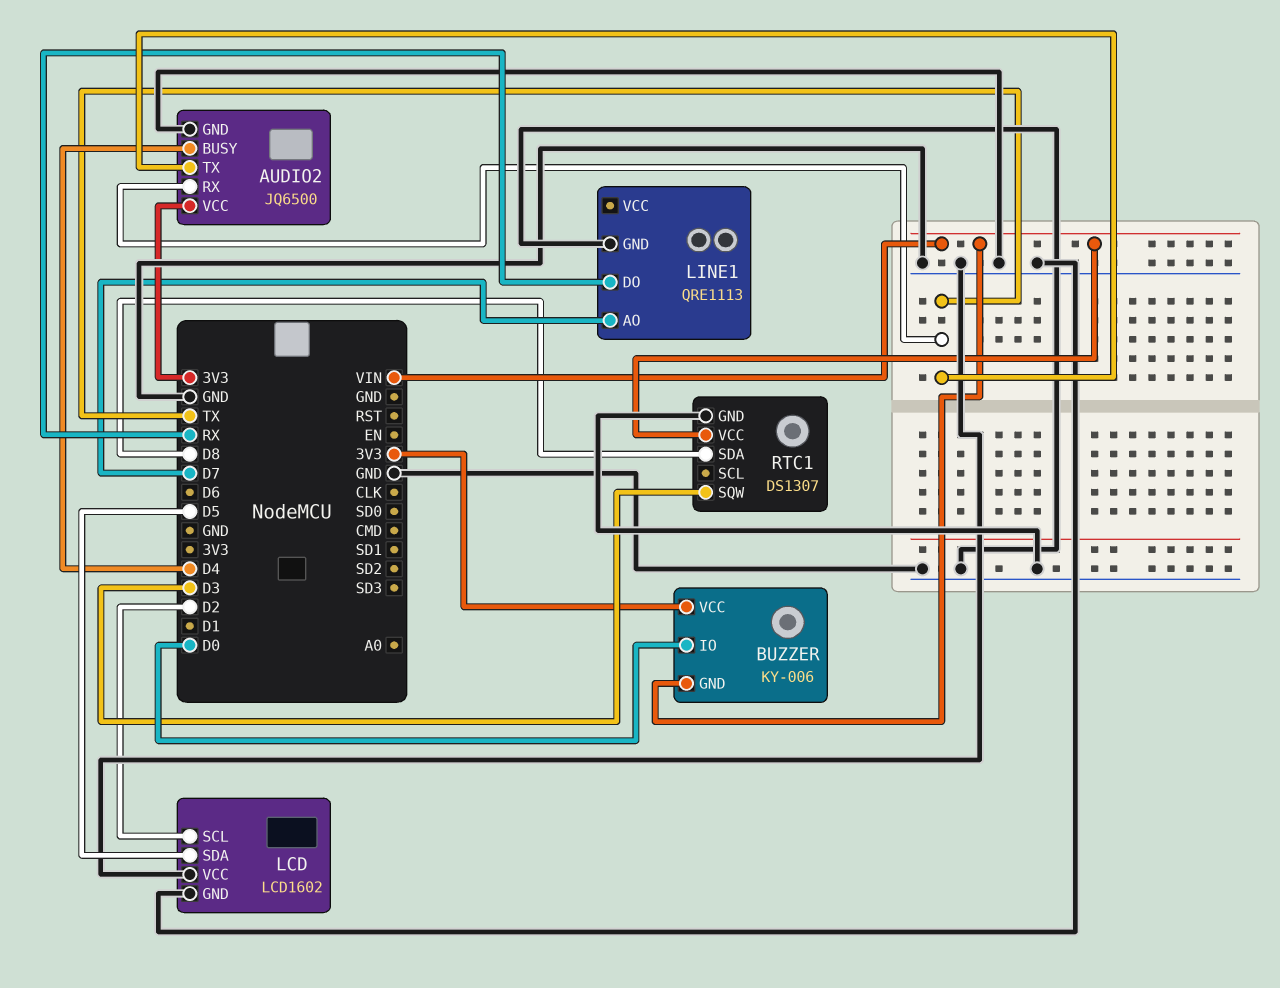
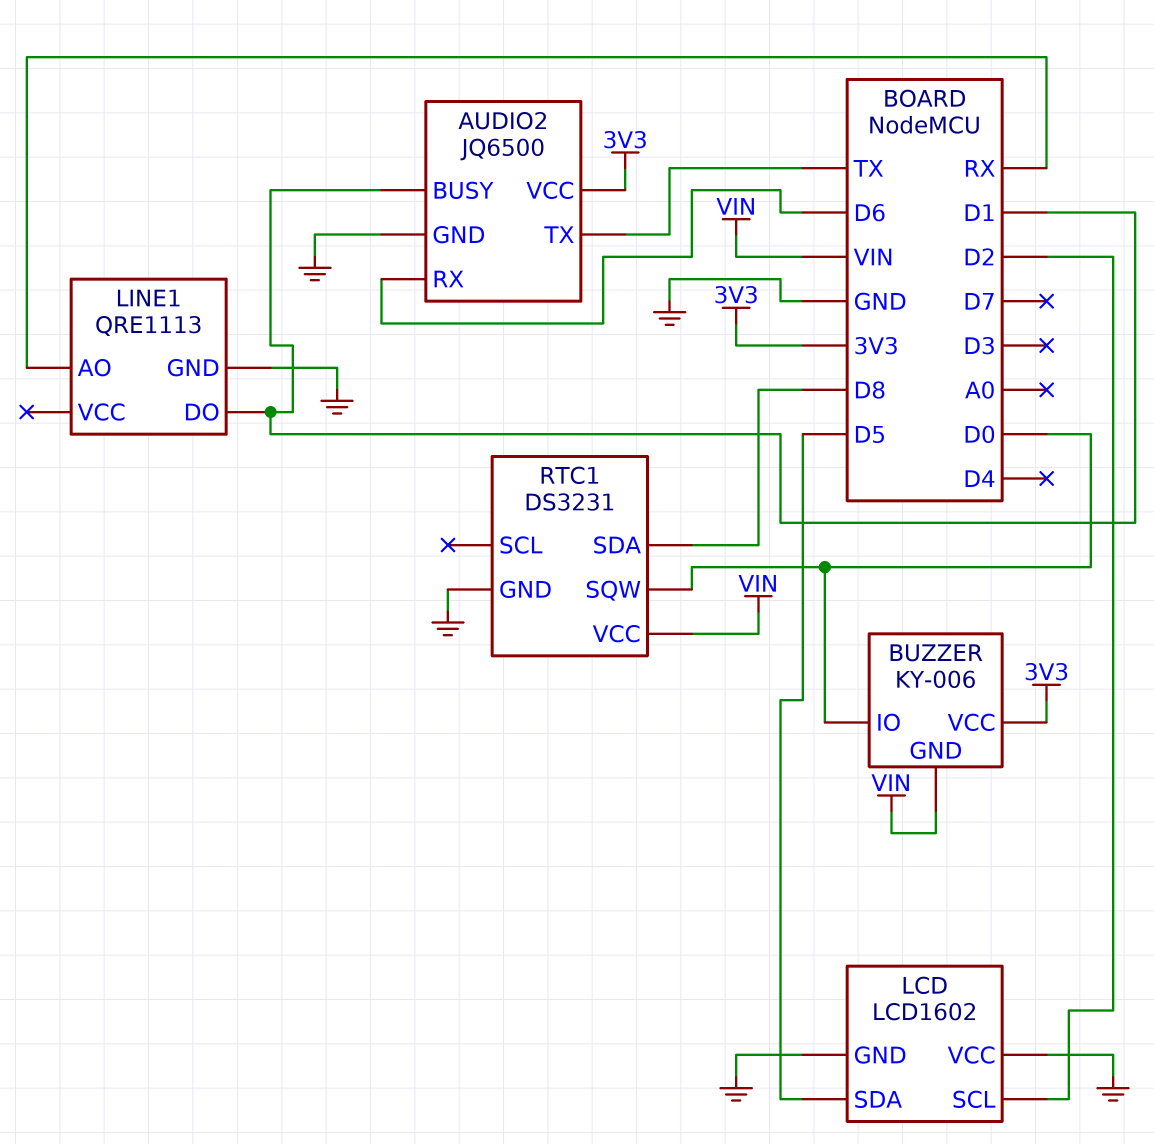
AUDIO2 pin BUSY: D4 -> D1
AUDIO2 pin RX: TX -> D6
LINE1 pin AO: D7 -> RX
LINE1 pin DO: RX -> D1
RTC1: DS1307 -> DS3231
RTC1 pin SQW: D3 -> D0

